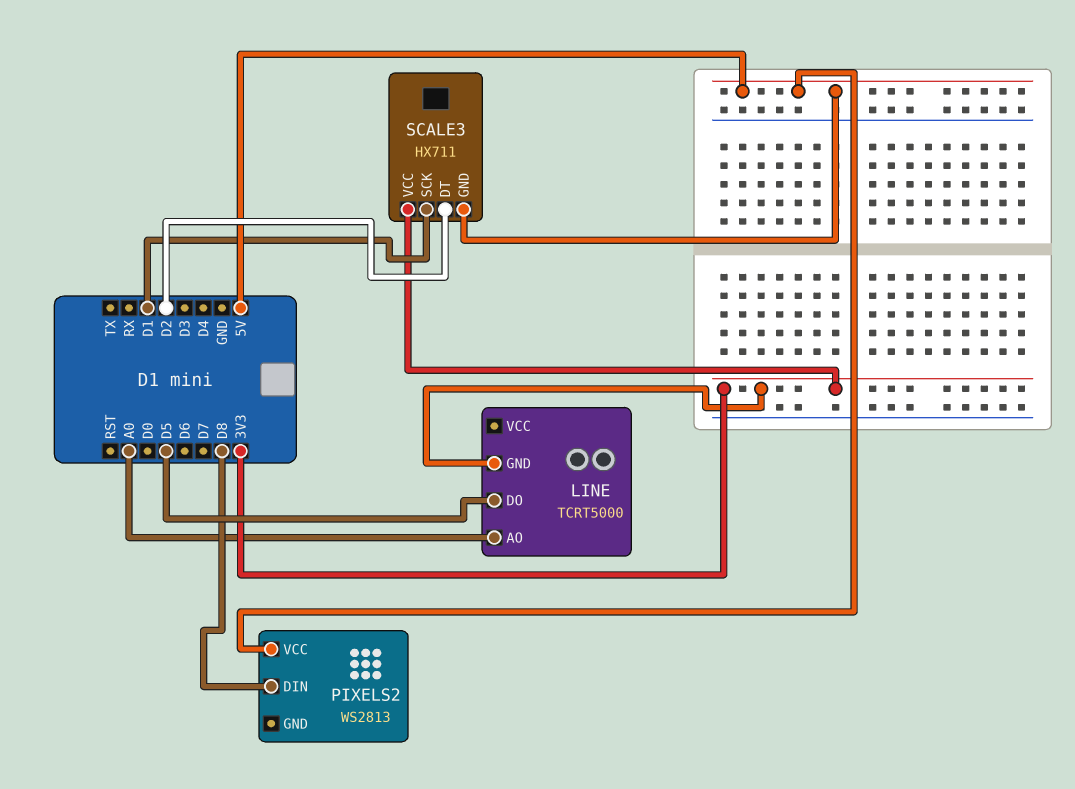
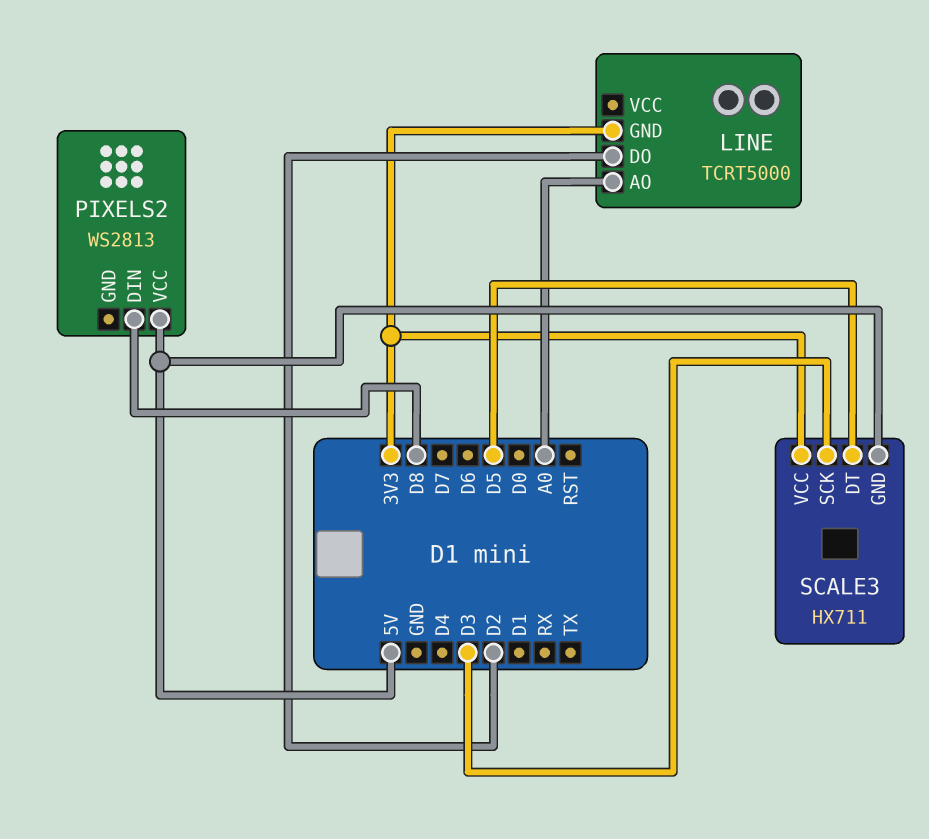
LINE pin DO: D5 -> D2
SCALE3 pin DT: D2 -> D5
SCALE3 pin SCK: D1 -> D3

